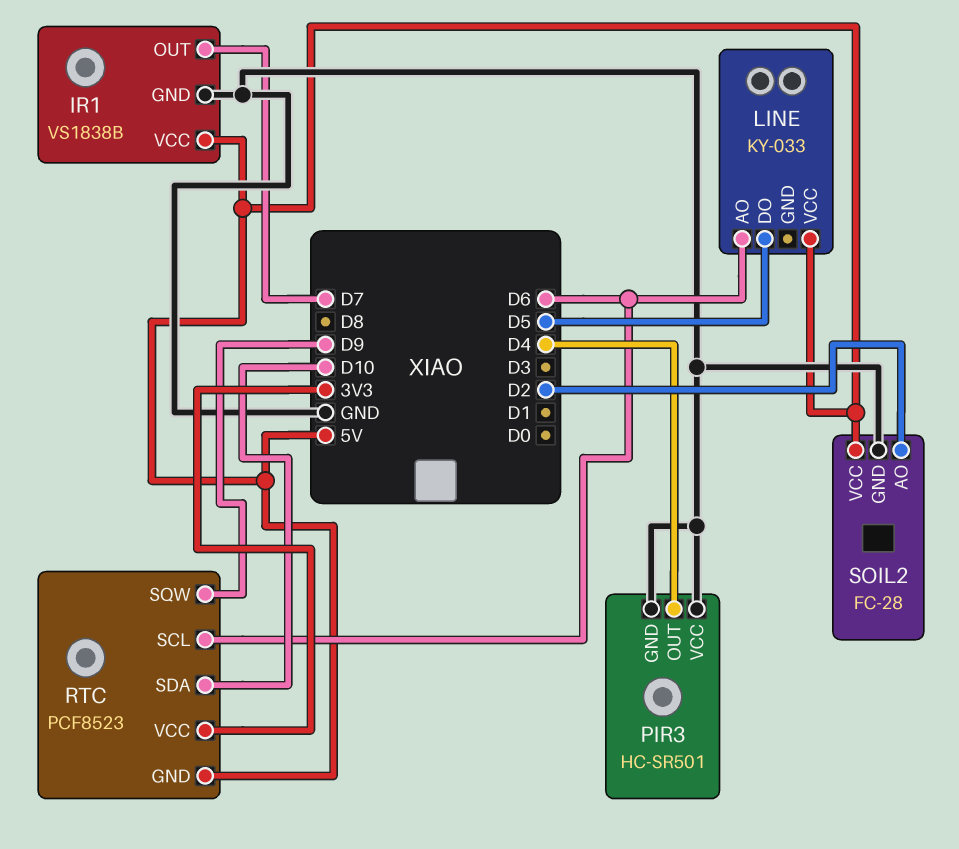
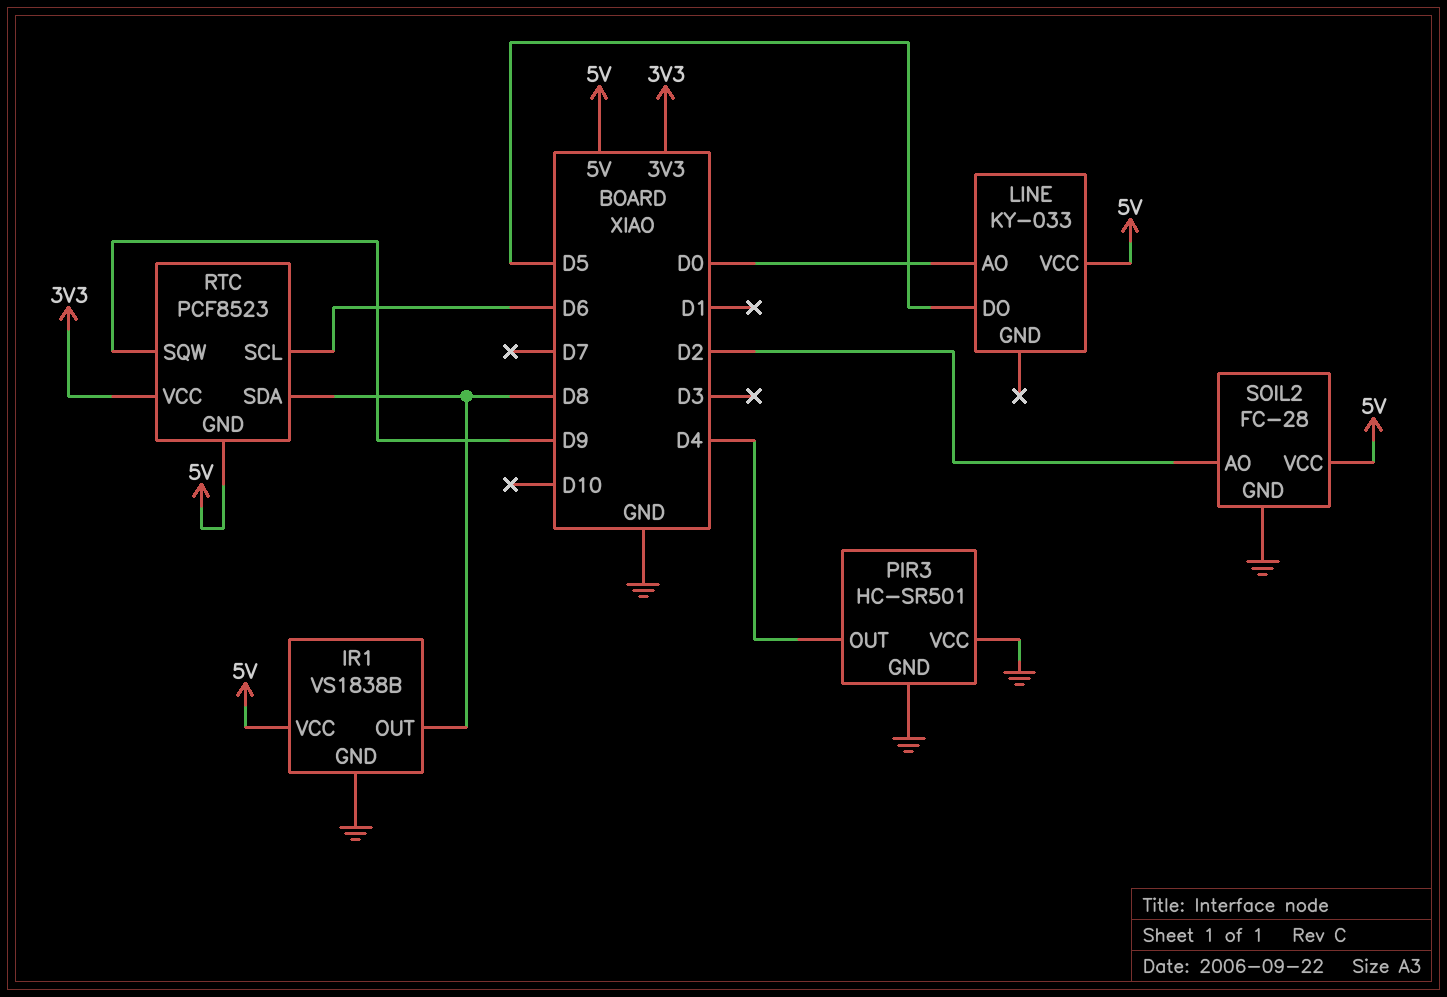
IR1 pin OUT: D7 -> D8
LINE pin AO: D6 -> D0
RTC pin SDA: D10 -> D8

